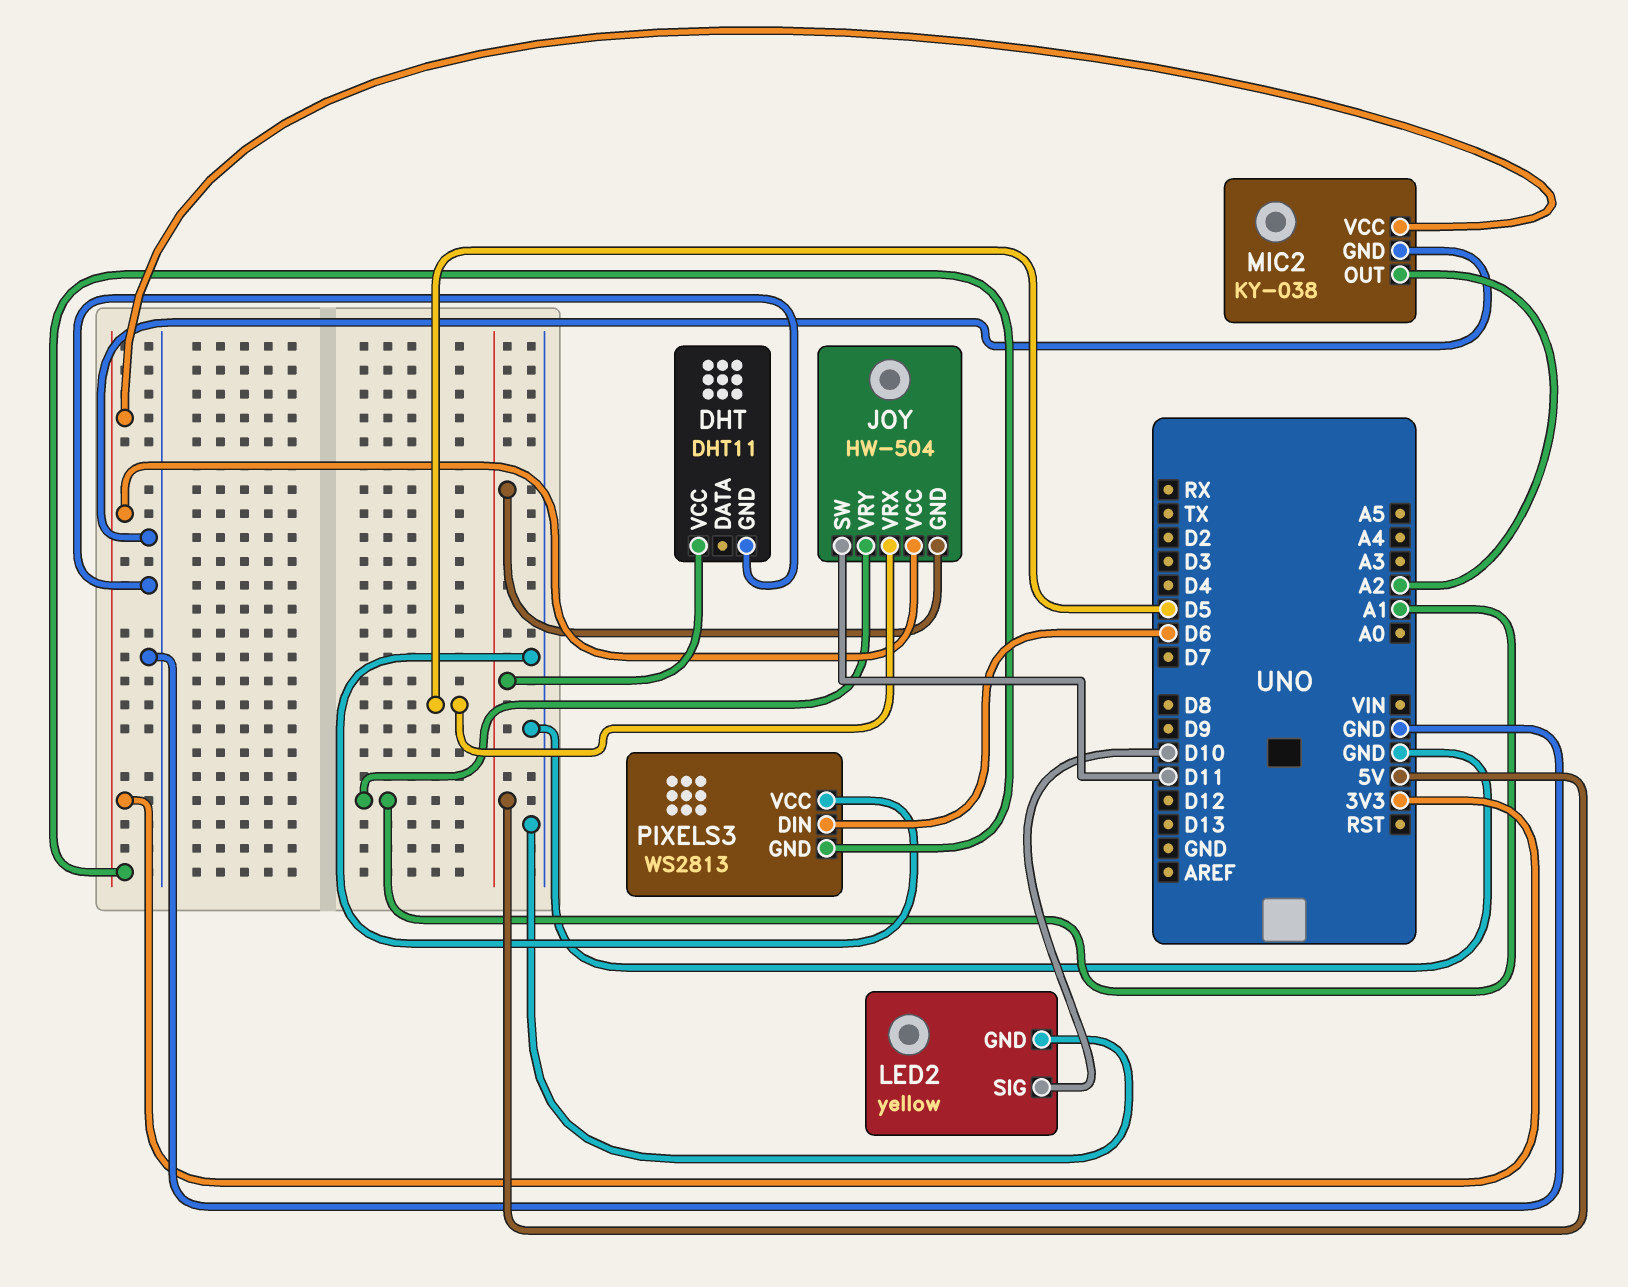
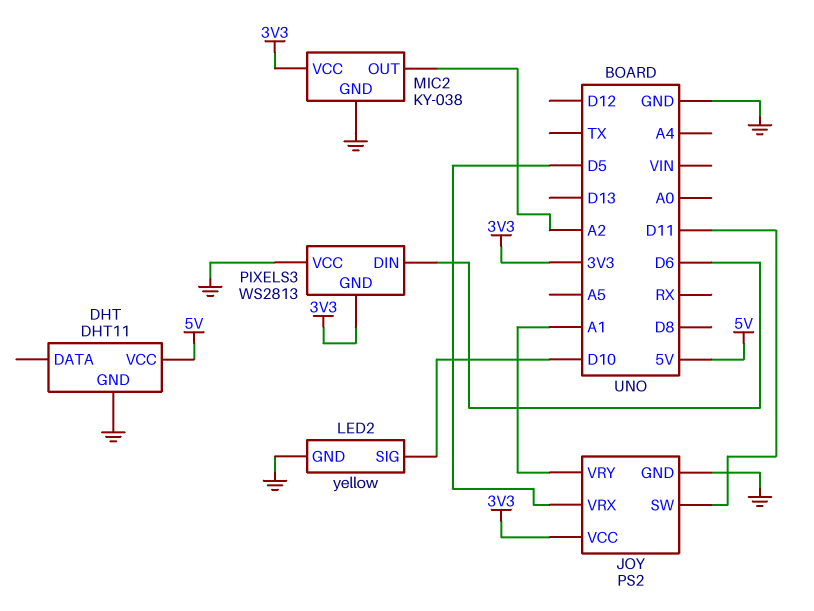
JOY: HW-504 -> PS2
JOY pin GND: 5V -> GND

